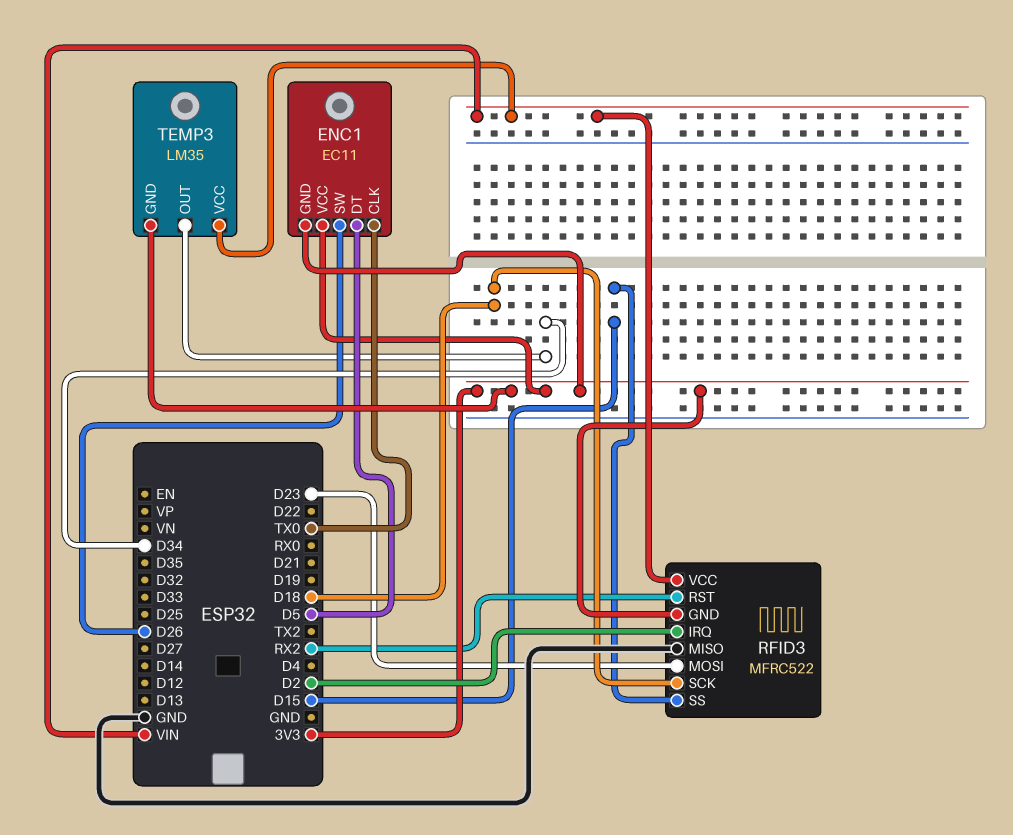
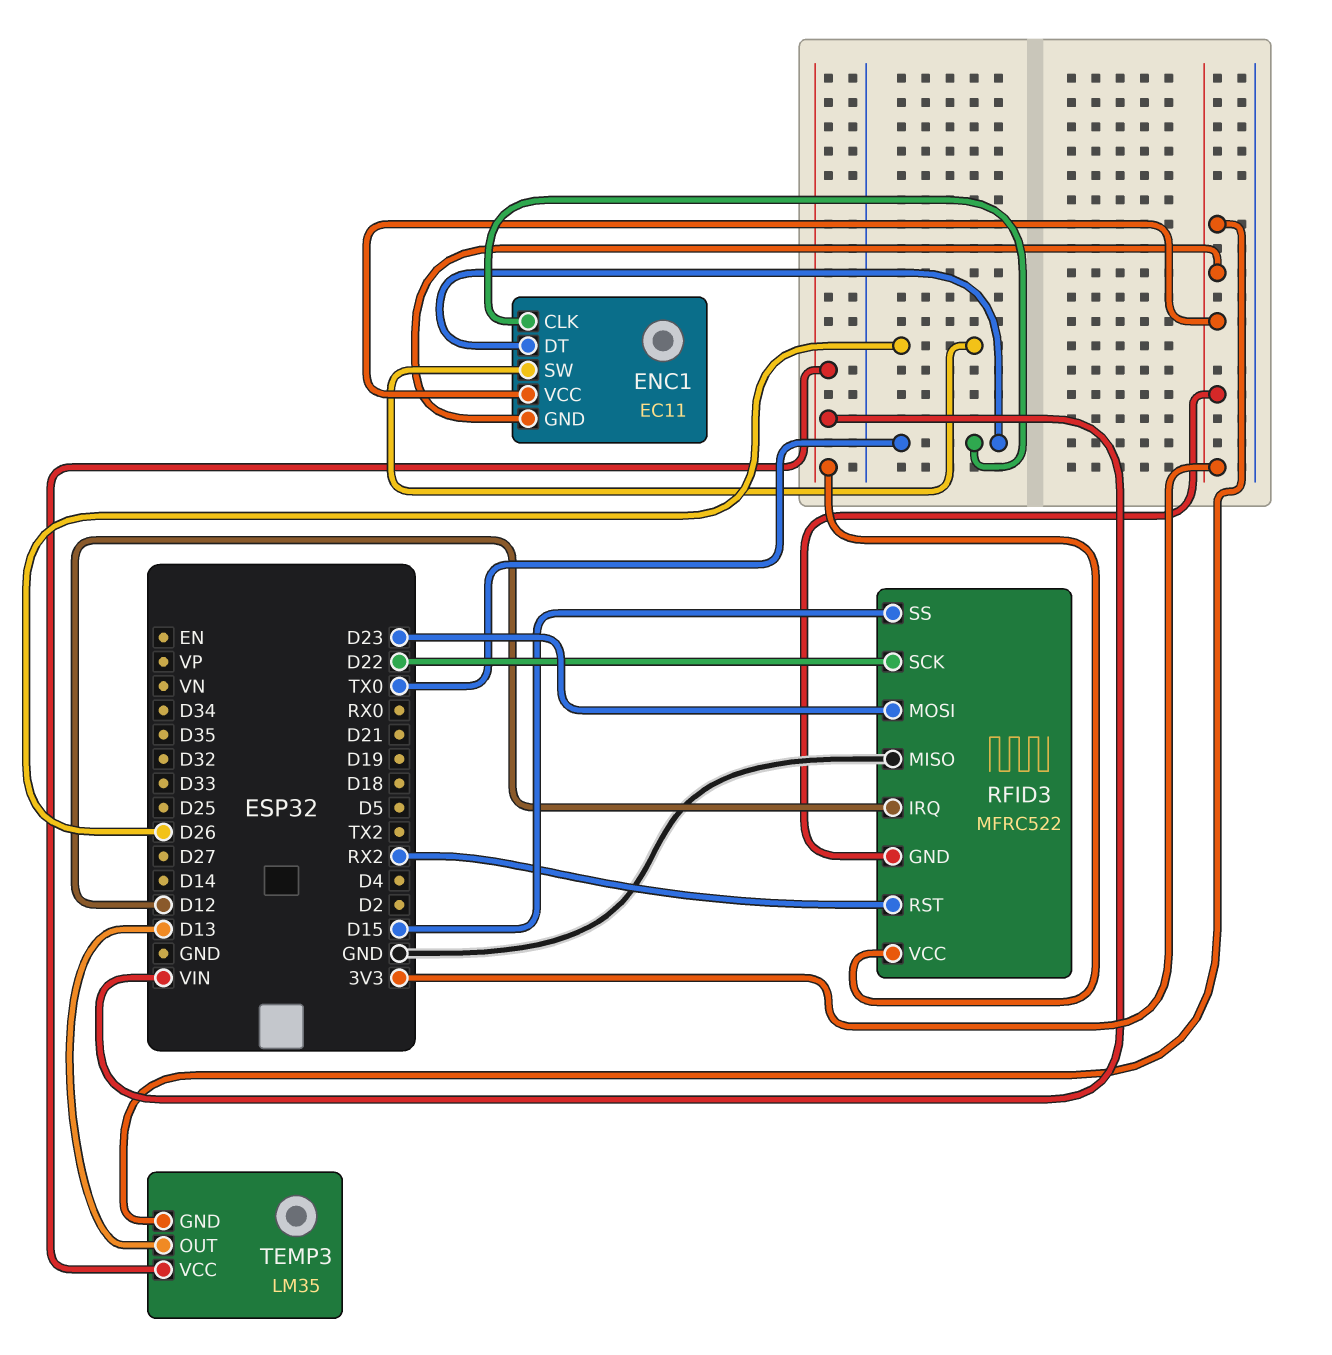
ENC1 pin DT: D5 -> TX0
RFID3 pin IRQ: D2 -> D12
RFID3 pin SCK: D18 -> D22
TEMP3 pin OUT: D34 -> D13

